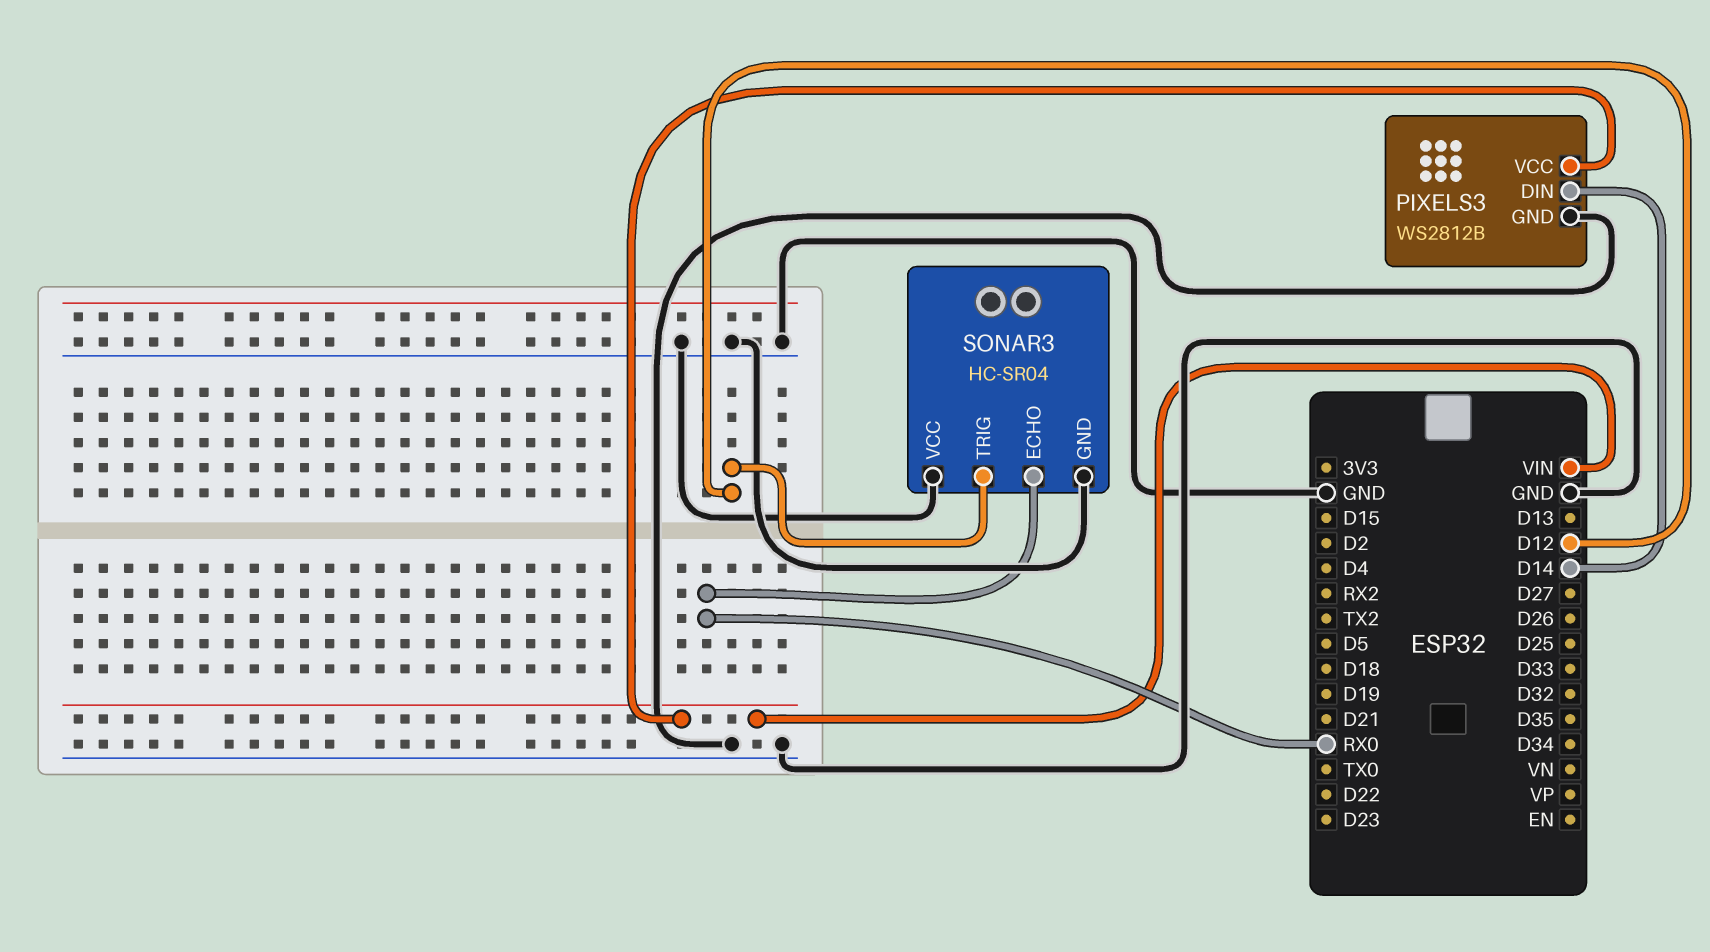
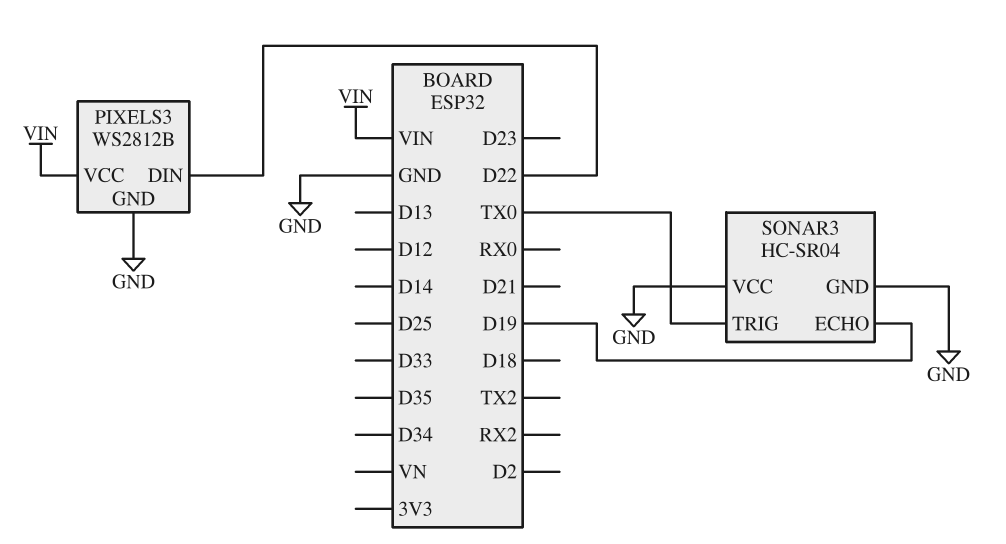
PIXELS3 pin DIN: D14 -> D22
SONAR3 pin ECHO: RX0 -> D19
SONAR3 pin TRIG: D12 -> TX0

